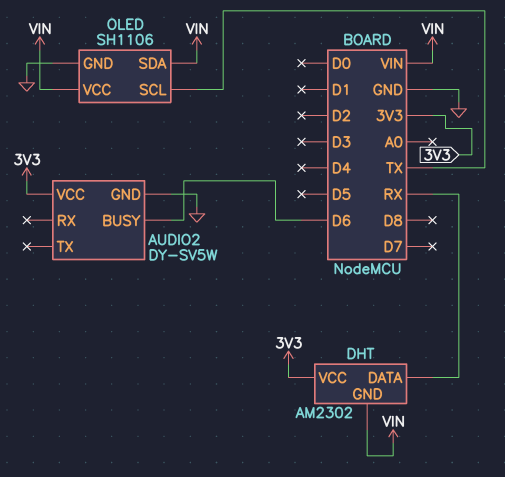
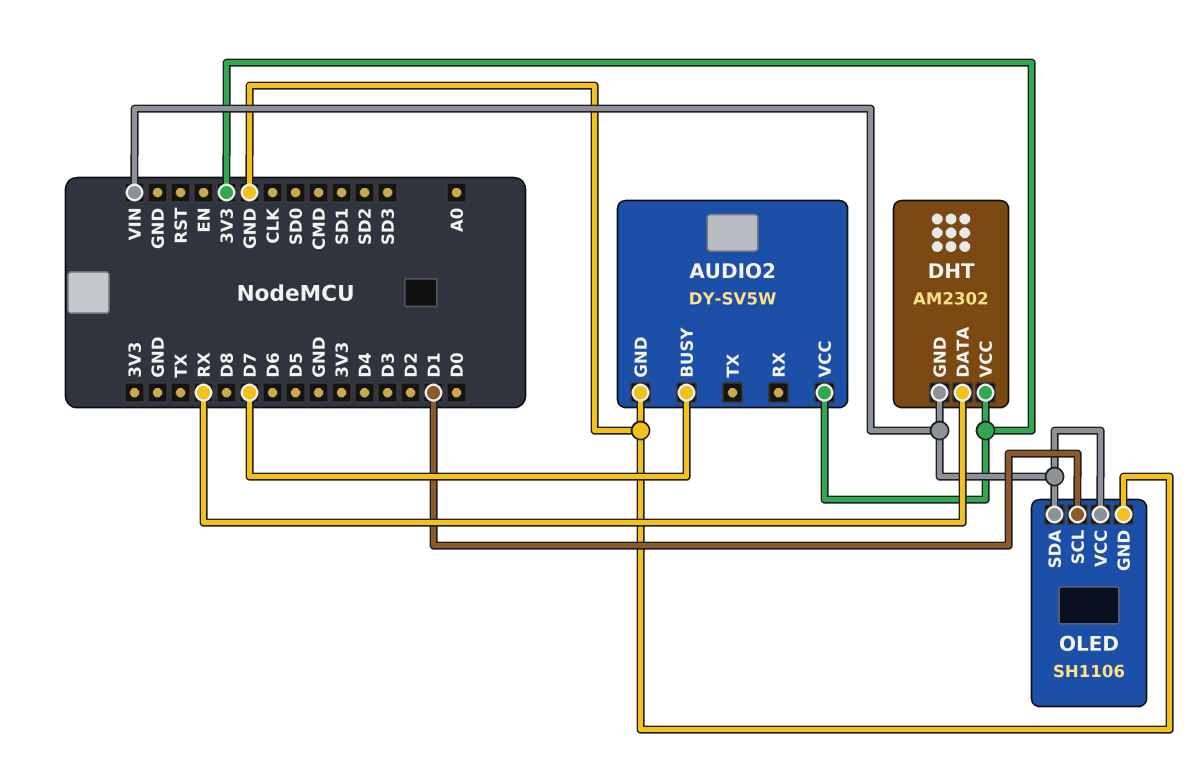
AUDIO2 pin BUSY: D6 -> D7
OLED pin SCL: TX -> D1

